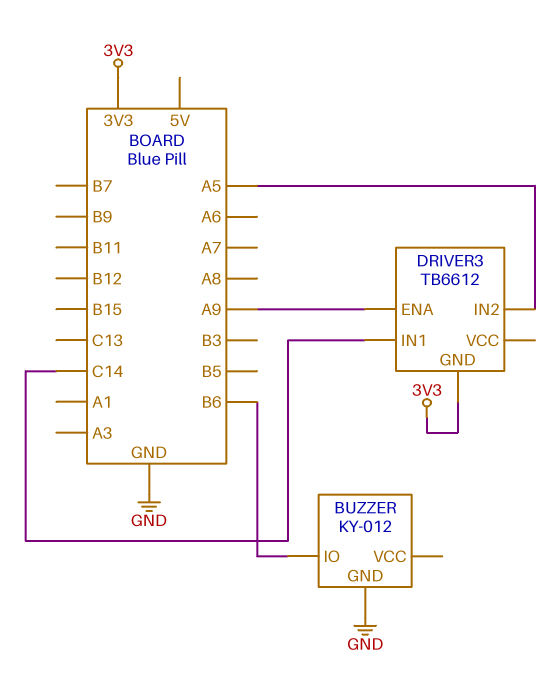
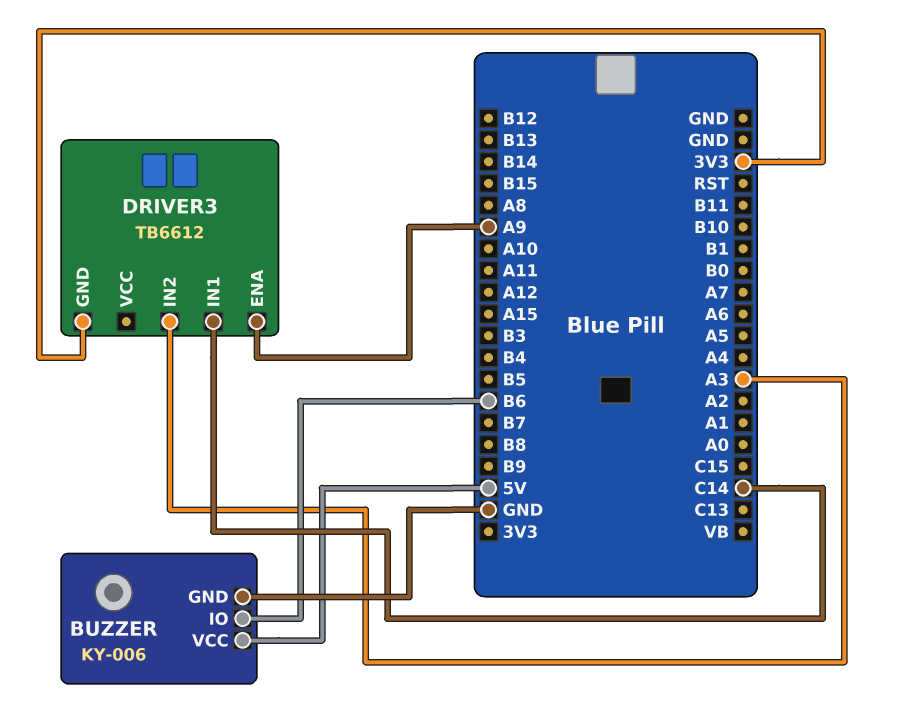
BUZZER: KY-012 -> KY-006
BUZZER pin VCC: none -> 5V
DRIVER3 pin IN2: A5 -> A3

